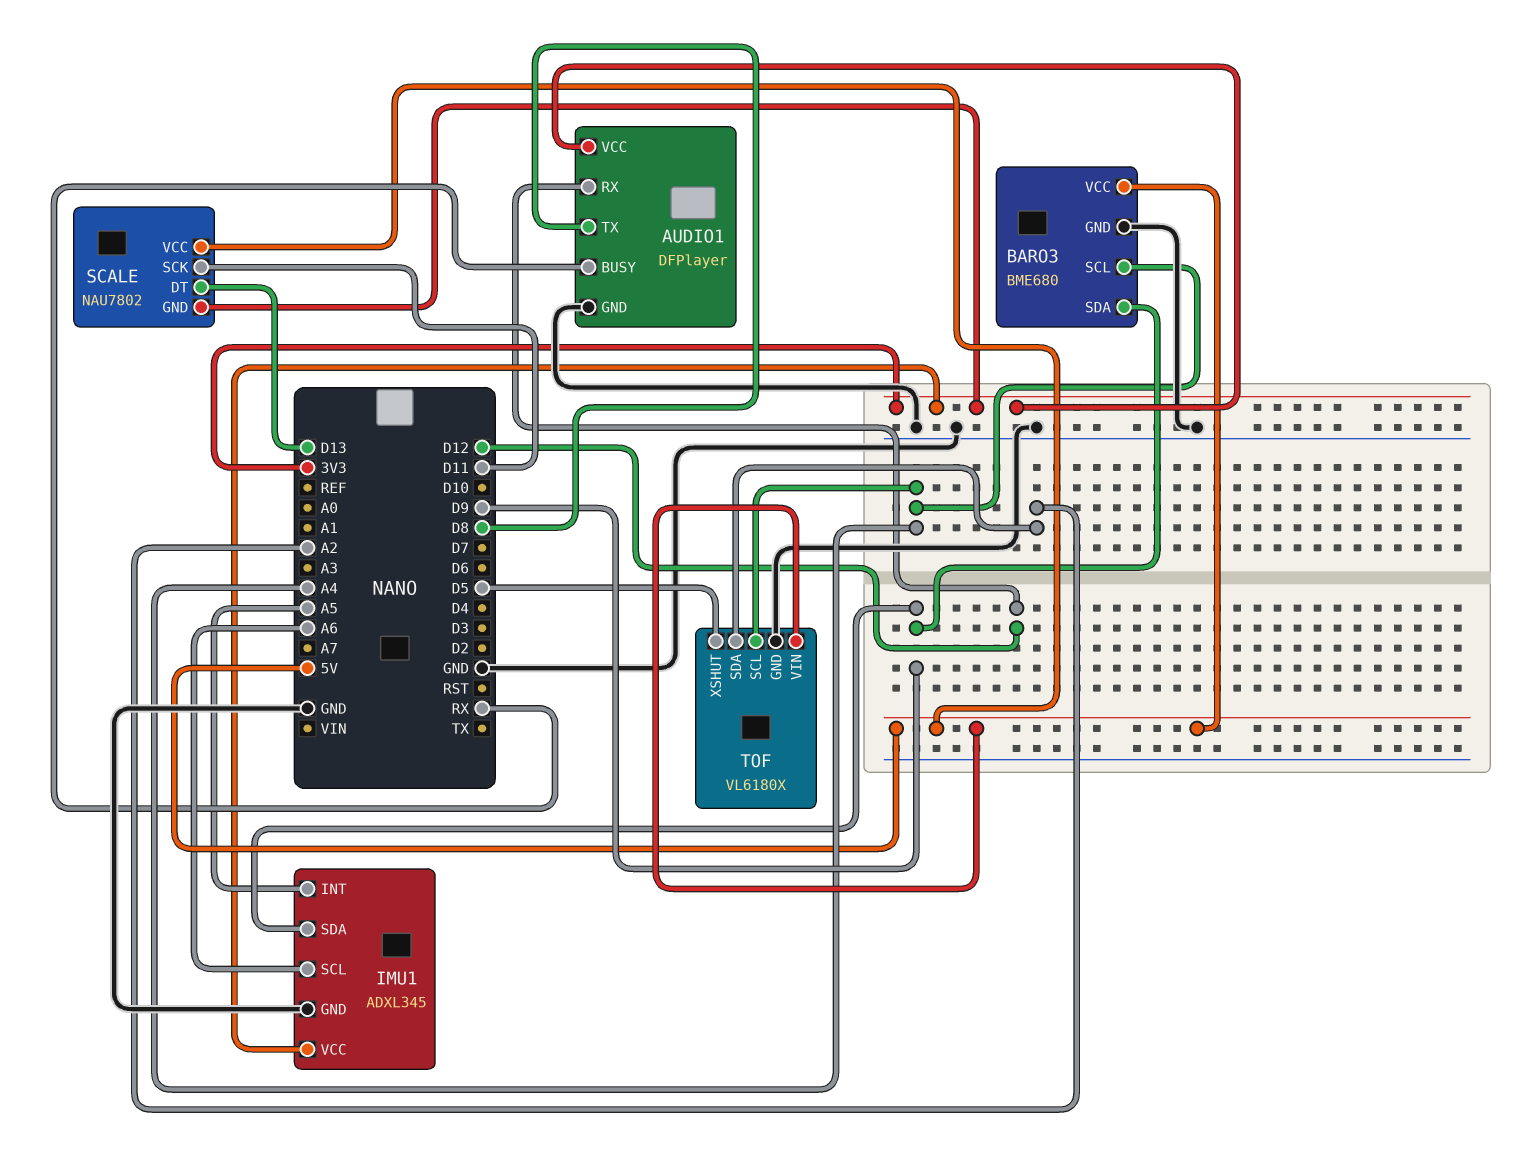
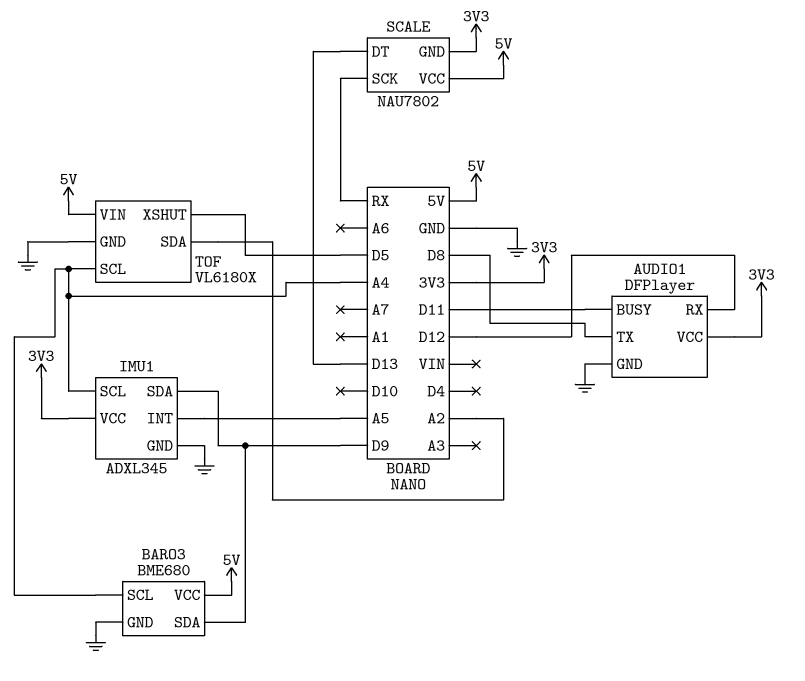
AUDIO1 pin BUSY: RX -> D11
IMU1 pin SCL: A6 -> A4
SCALE pin SCK: D11 -> RX

